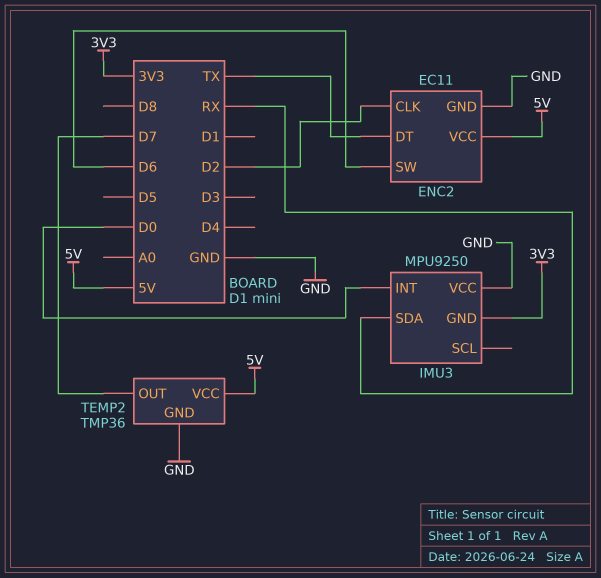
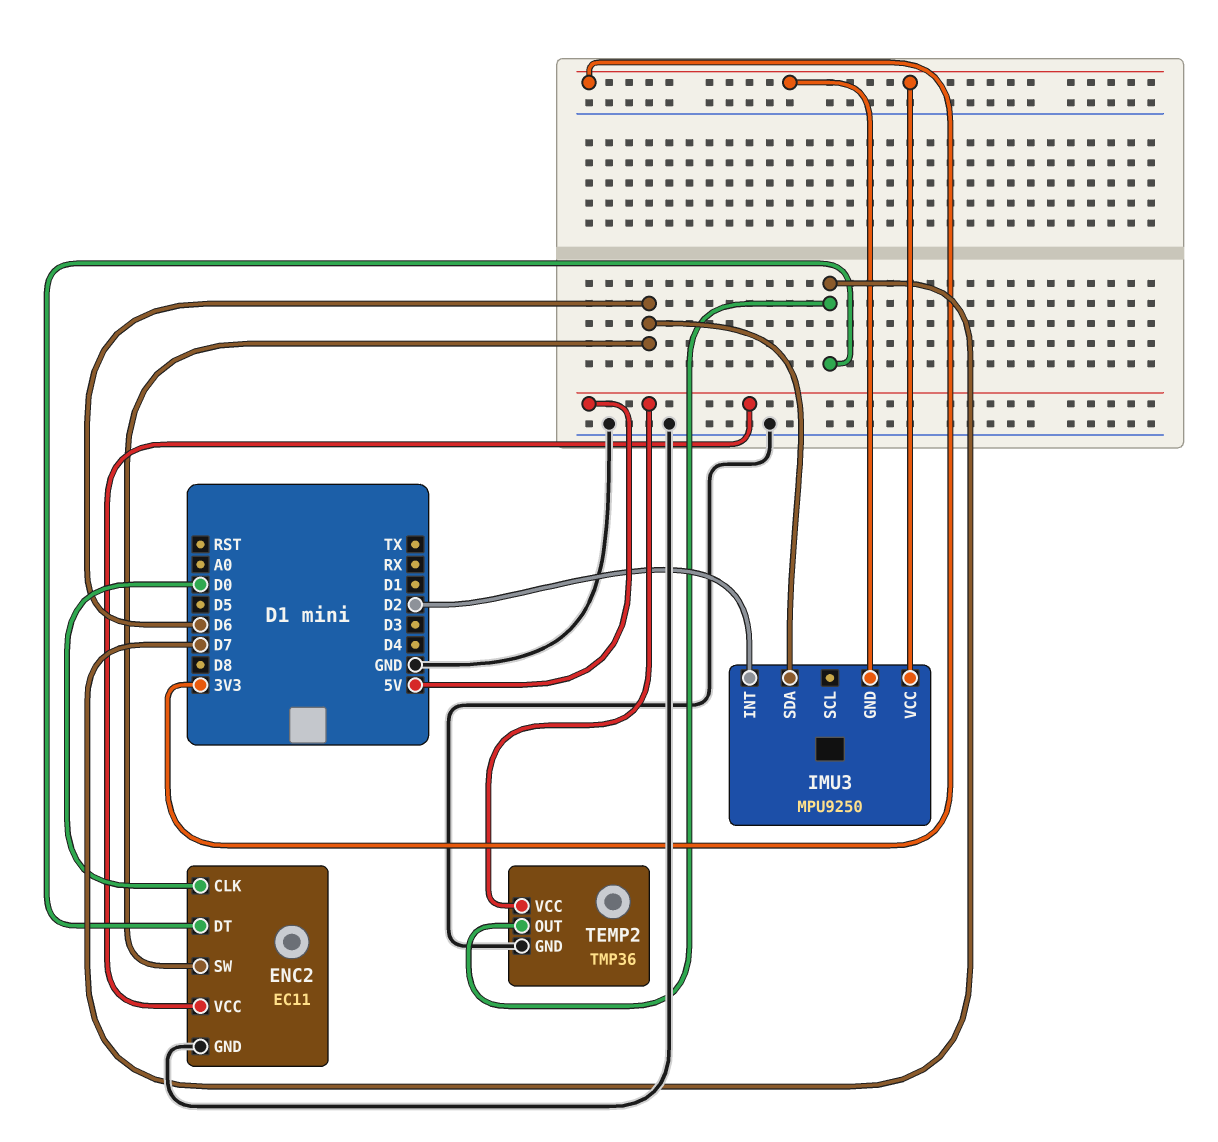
ENC2 pin CLK: D2 -> D0
ENC2 pin DT: TX -> D7
IMU3 pin INT: D0 -> D2
IMU3 pin SDA: RX -> D6
IMU3 pin VCC: GND -> 3V3

